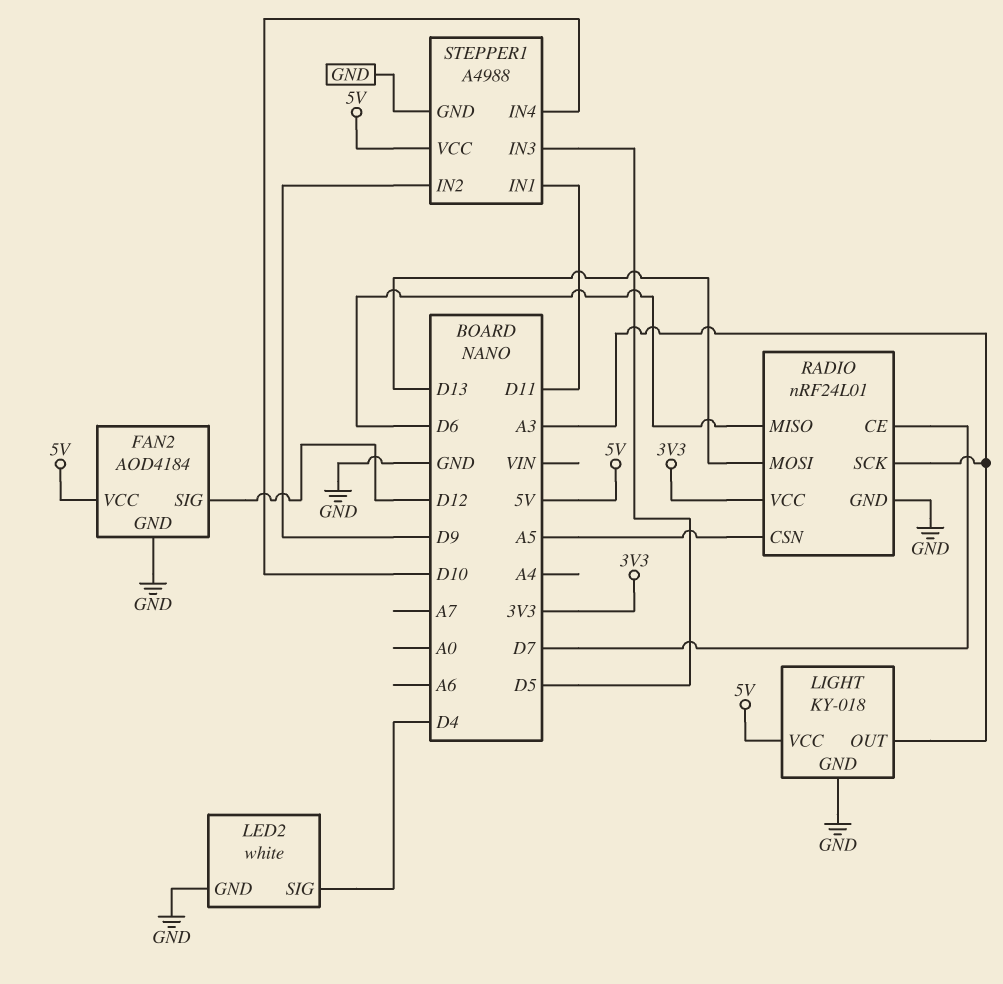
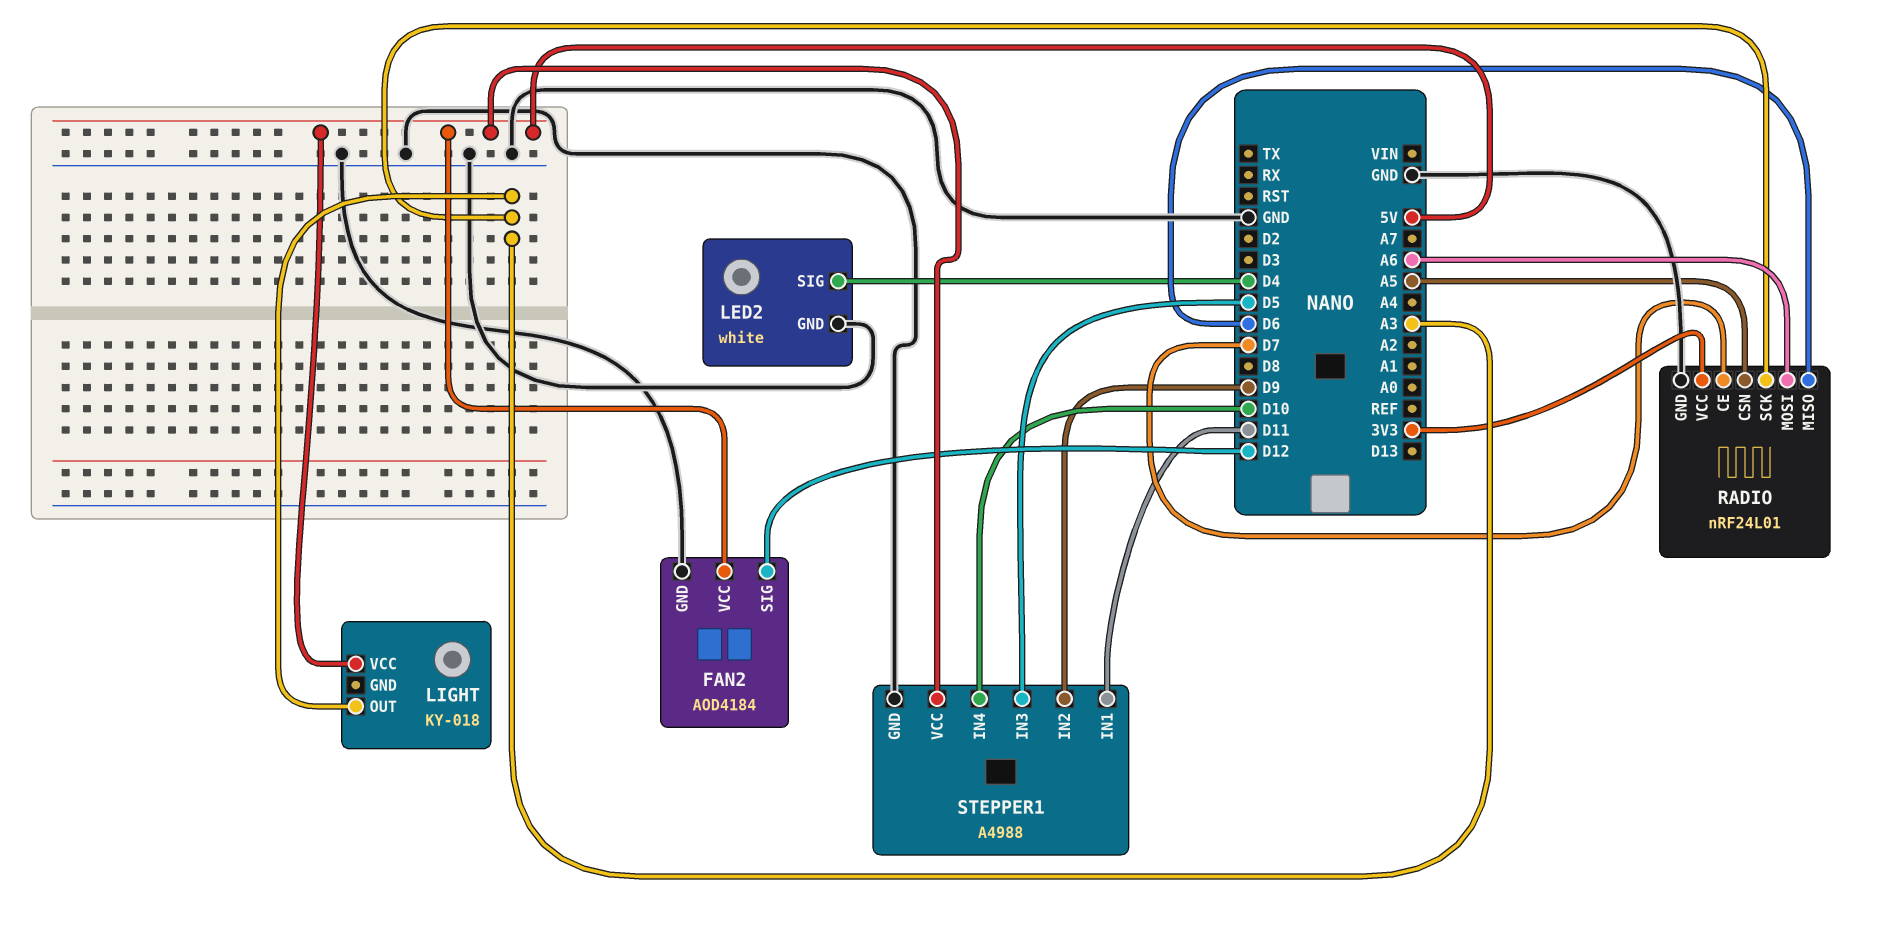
LIGHT pin GND: GND -> none
RADIO pin MOSI: D13 -> A6

